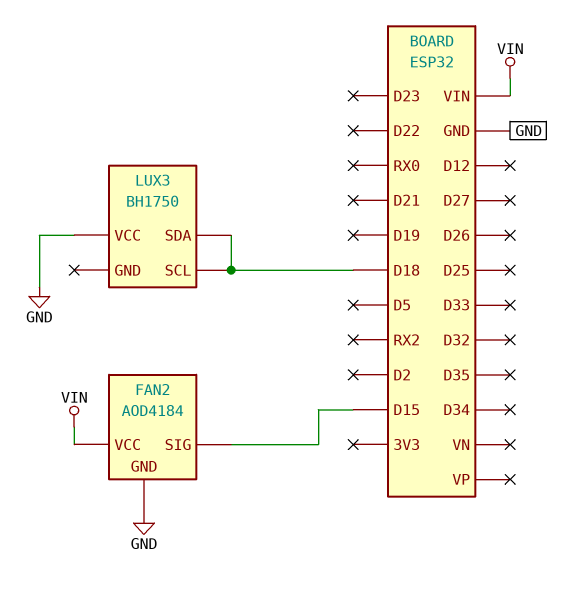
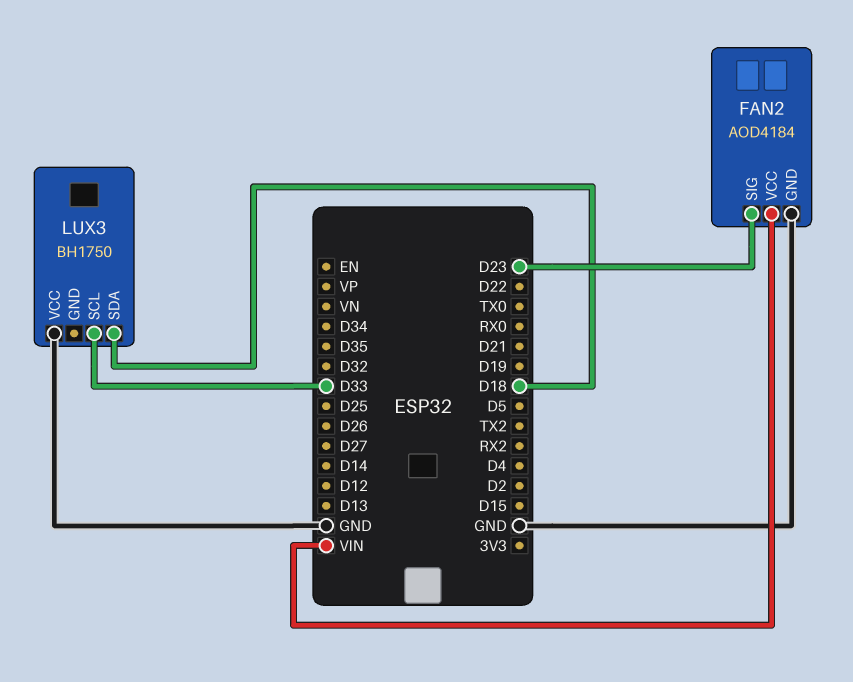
FAN2 pin SIG: D15 -> D23
LUX3 pin SCL: D18 -> D33

